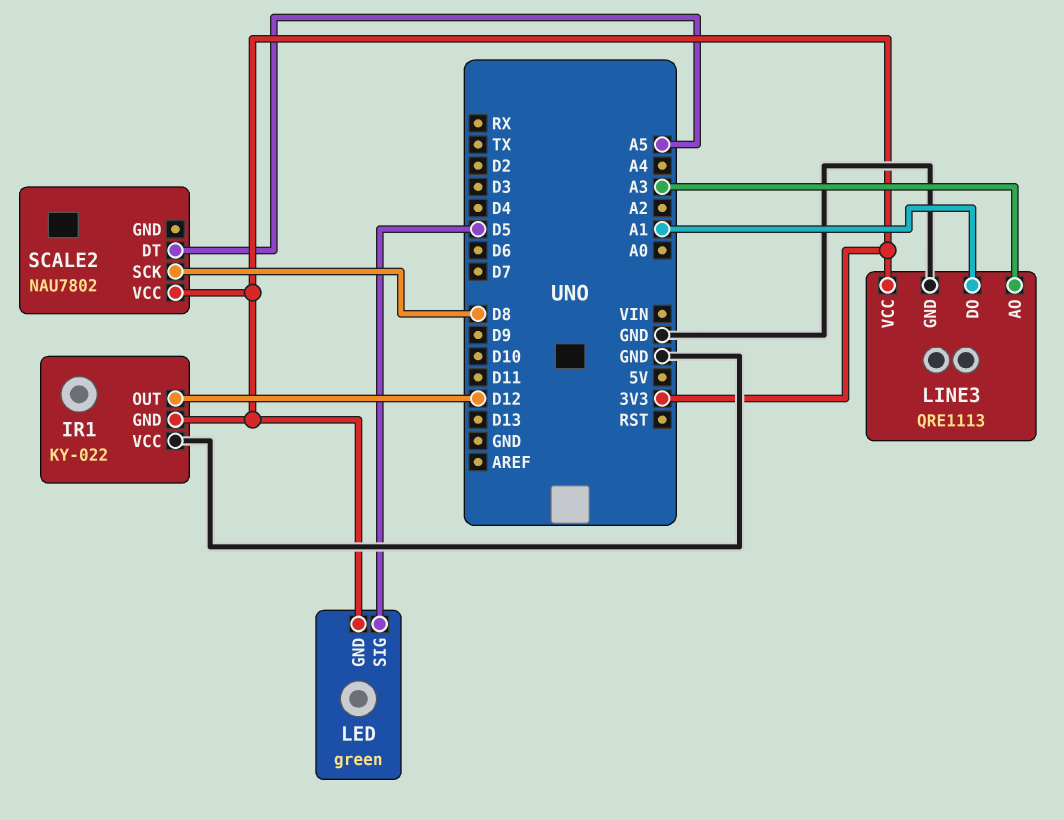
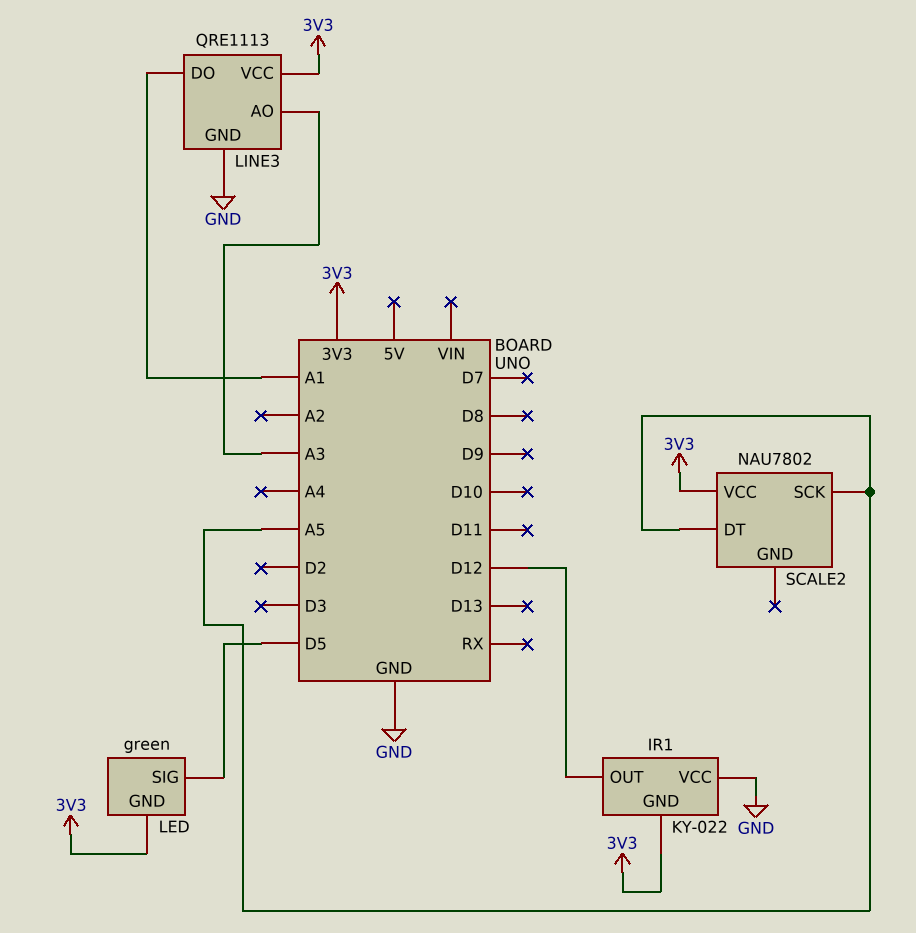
SCALE2 pin SCK: D8 -> A5

